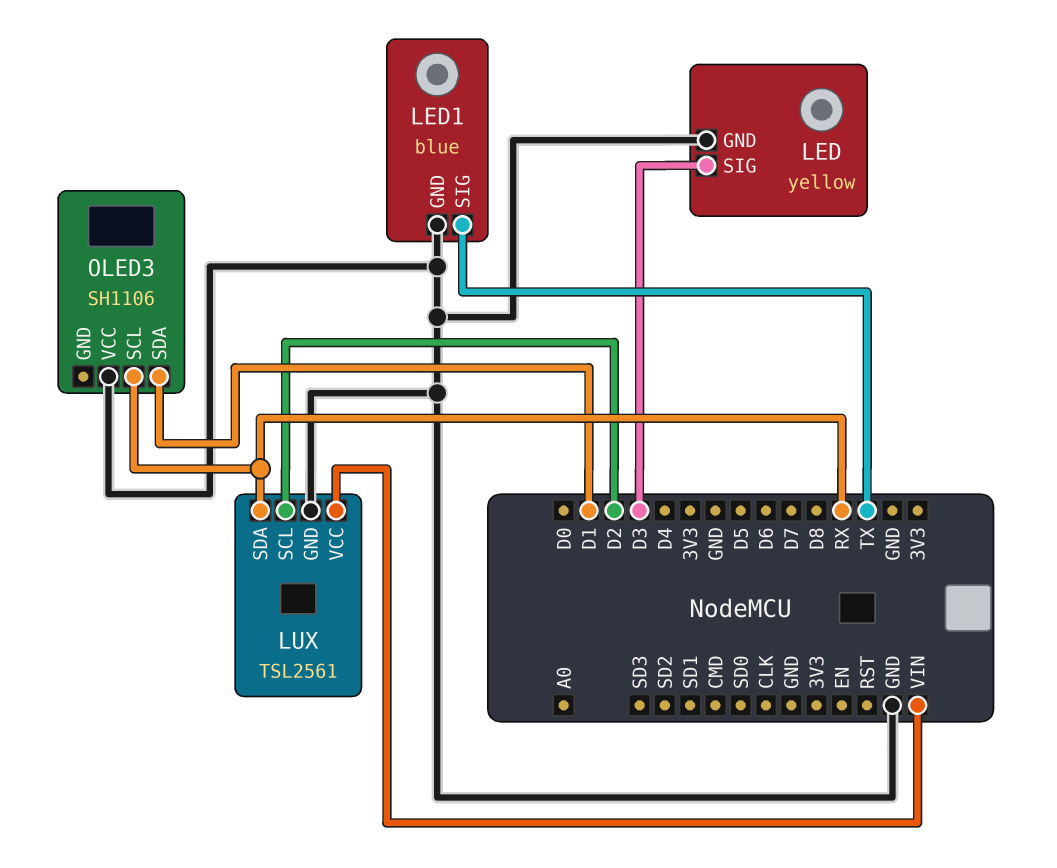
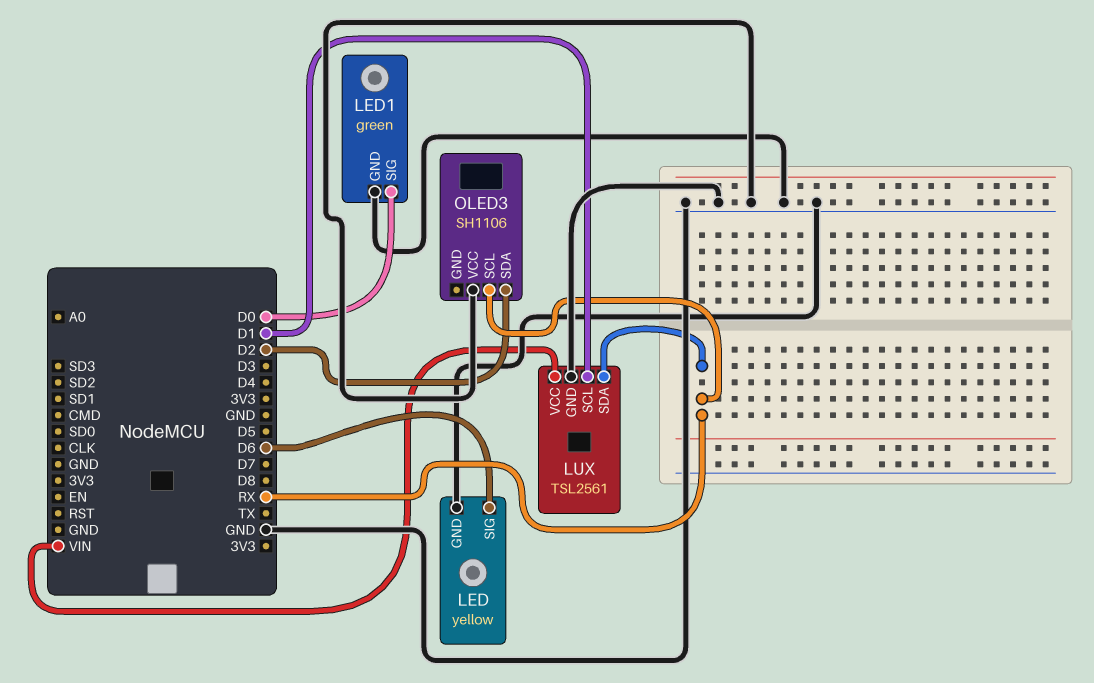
LED pin SIG: D3 -> D6
LED1: blue -> green
LED1 pin SIG: TX -> D0
LUX pin SCL: D2 -> D1
OLED3 pin SDA: D1 -> D2

